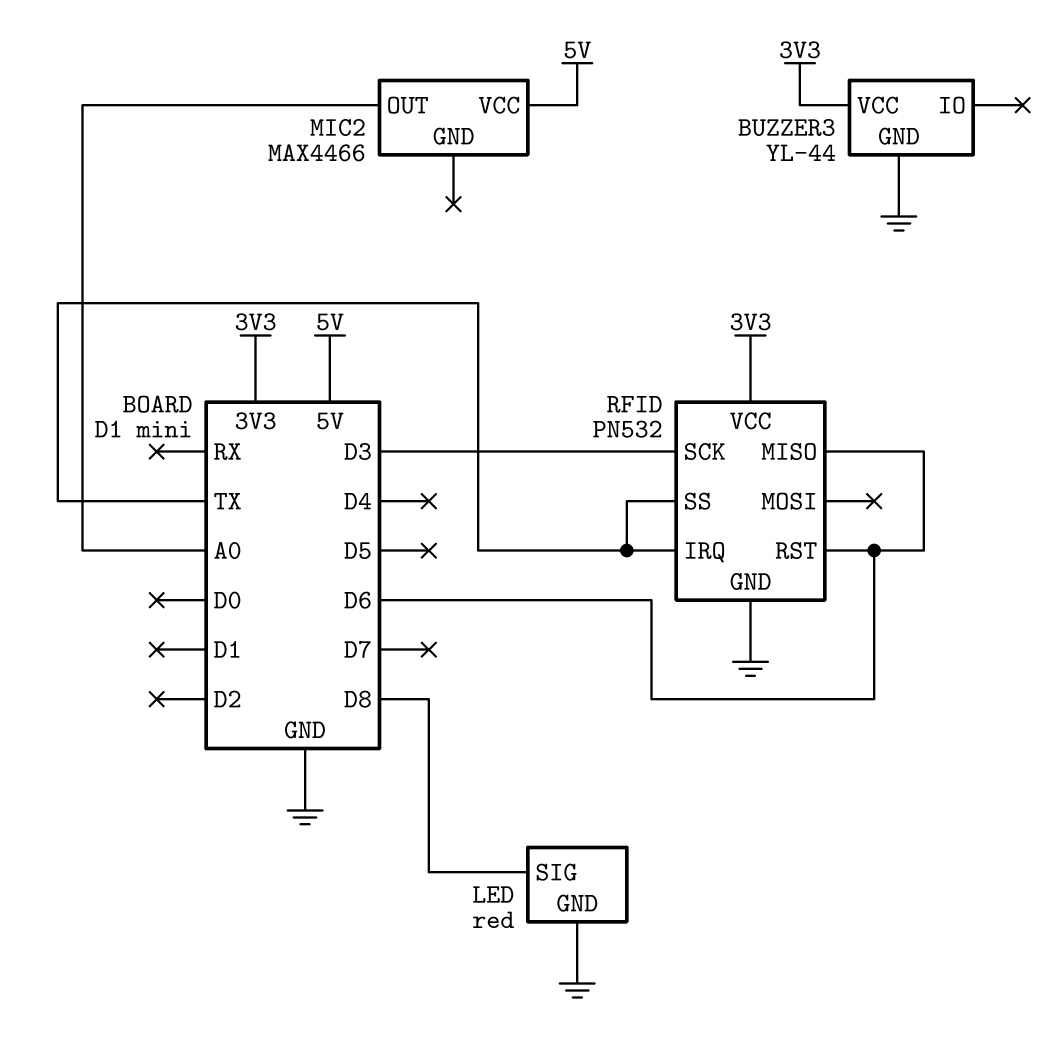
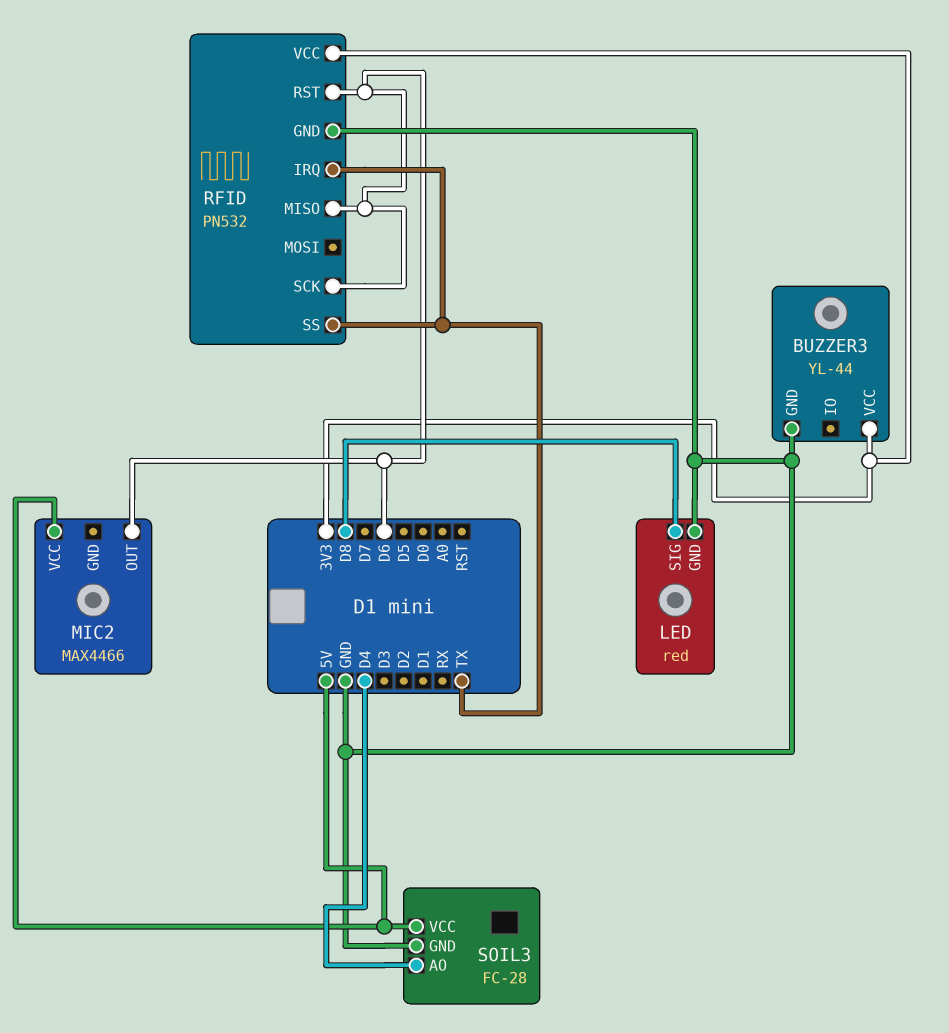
MIC2 pin OUT: A0 -> D6
RFID pin SCK: D3 -> D6
SOIL3: none -> FC-28
SOIL3 pin AO: none -> D4
SOIL3 pin GND: none -> GND
SOIL3 pin VCC: none -> 5V

